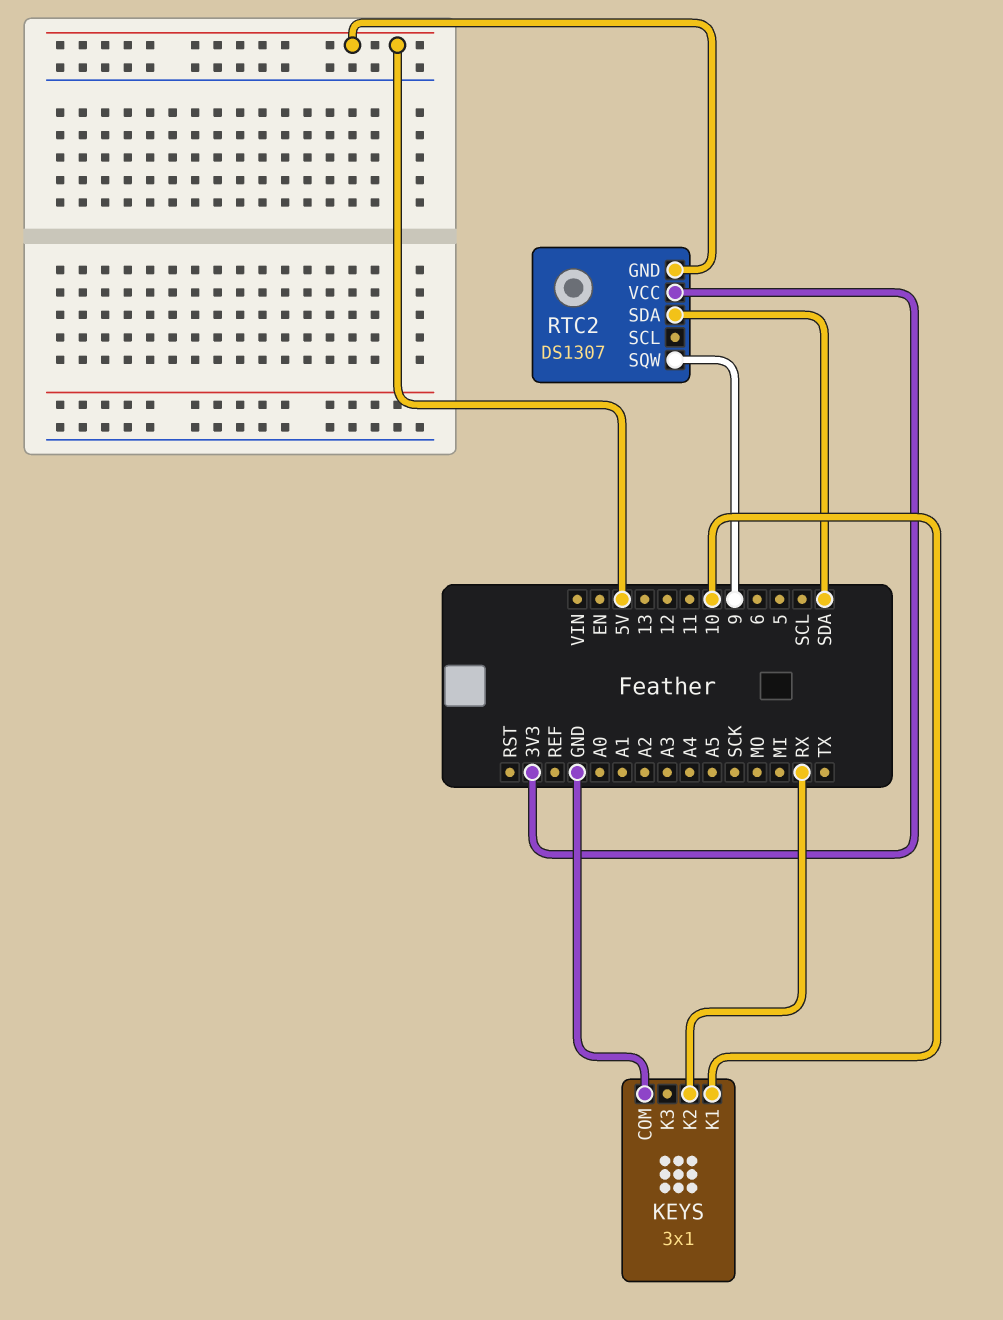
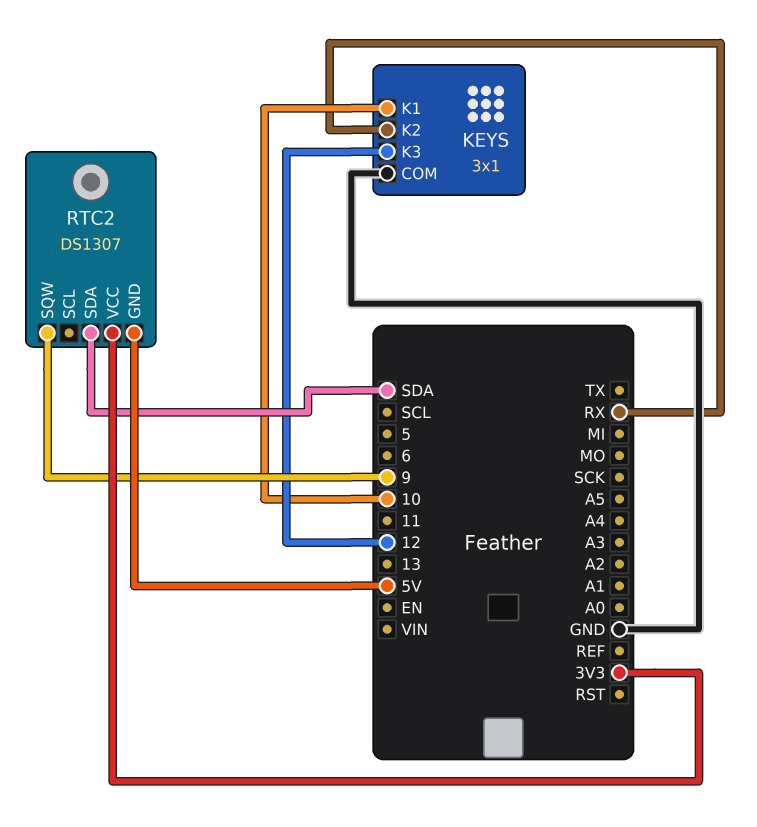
KEYS pin K3: none -> 12

